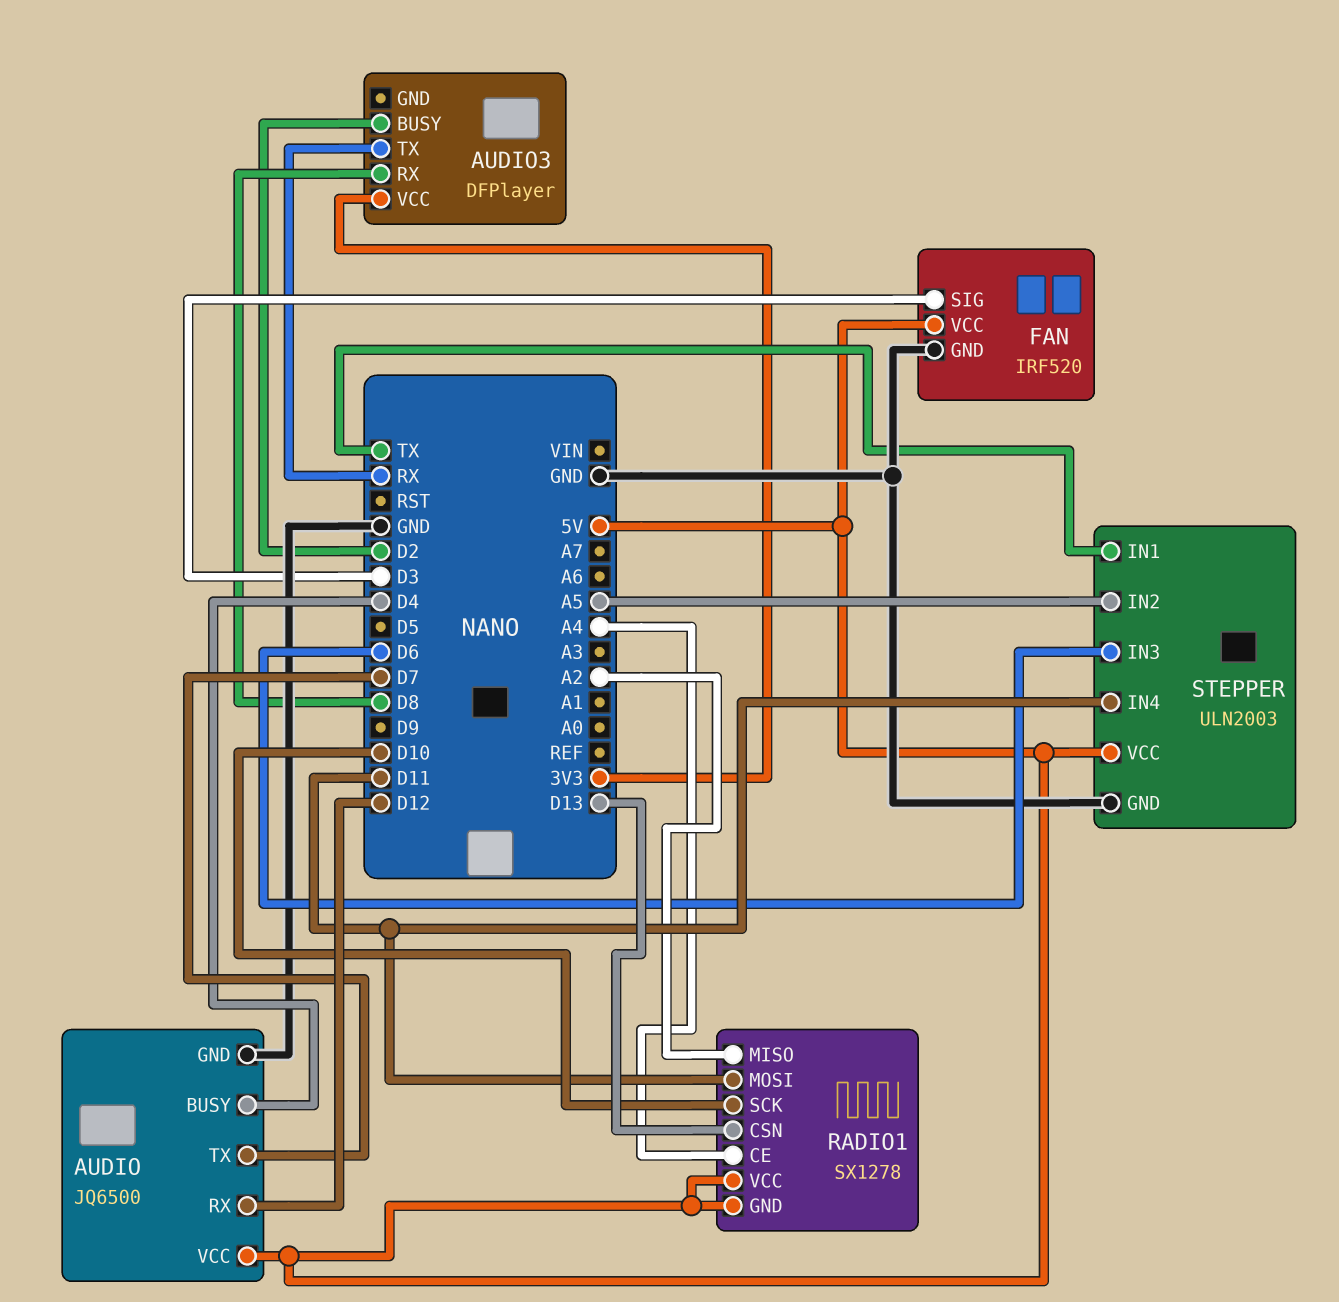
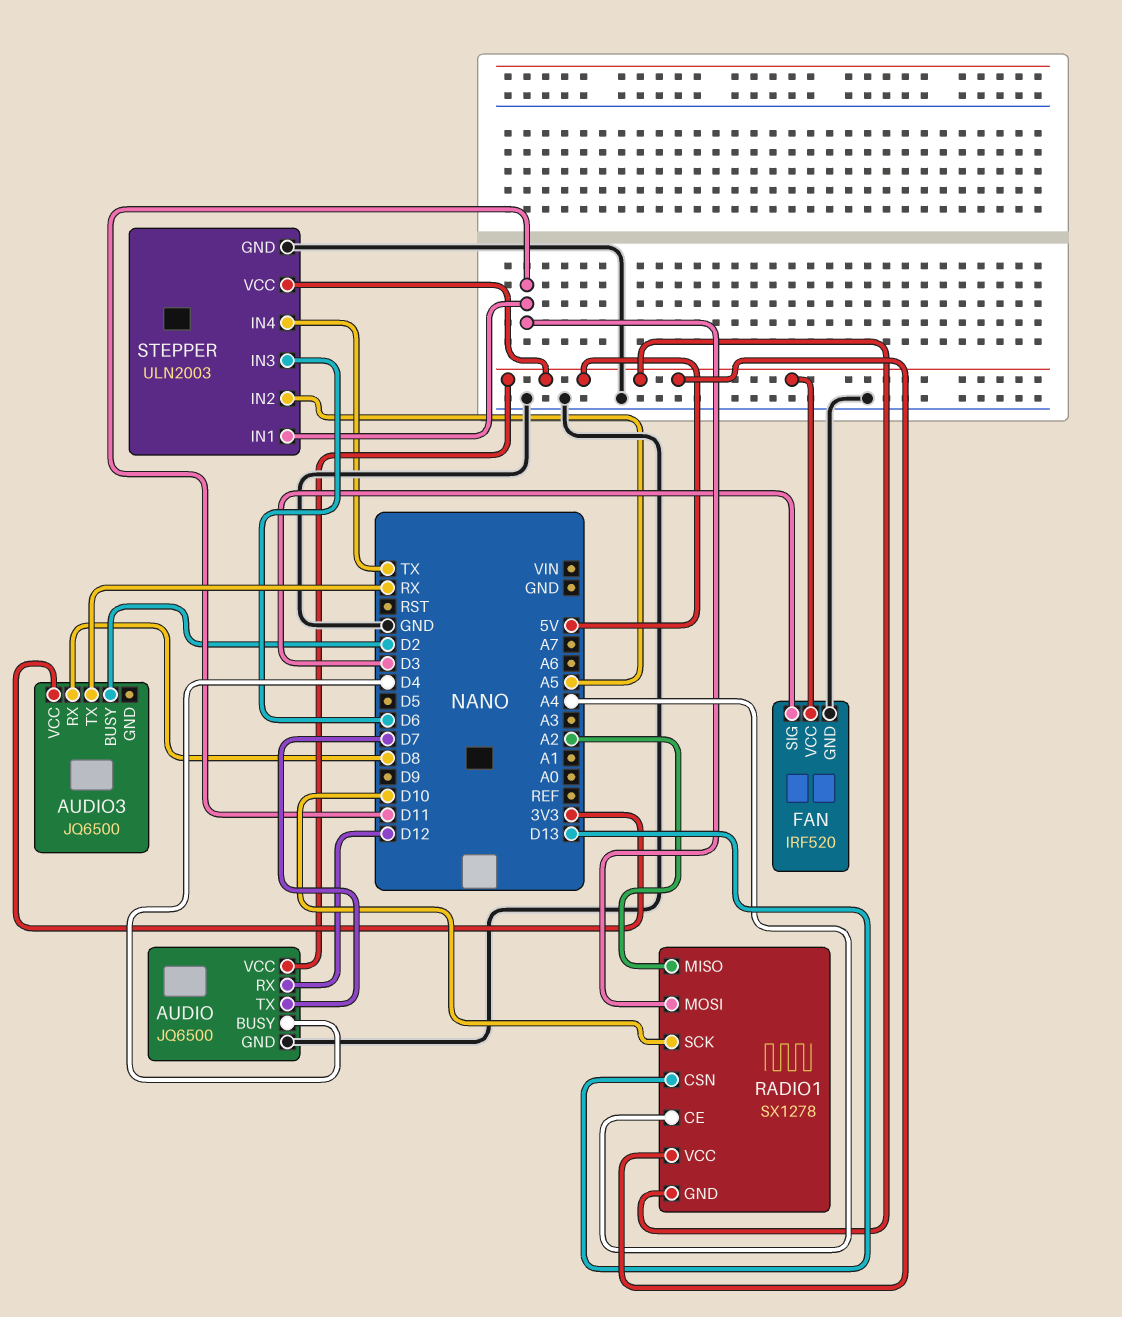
AUDIO3: DFPlayer -> JQ6500
STEPPER pin IN1: TX -> D11
STEPPER pin IN4: D11 -> TX

